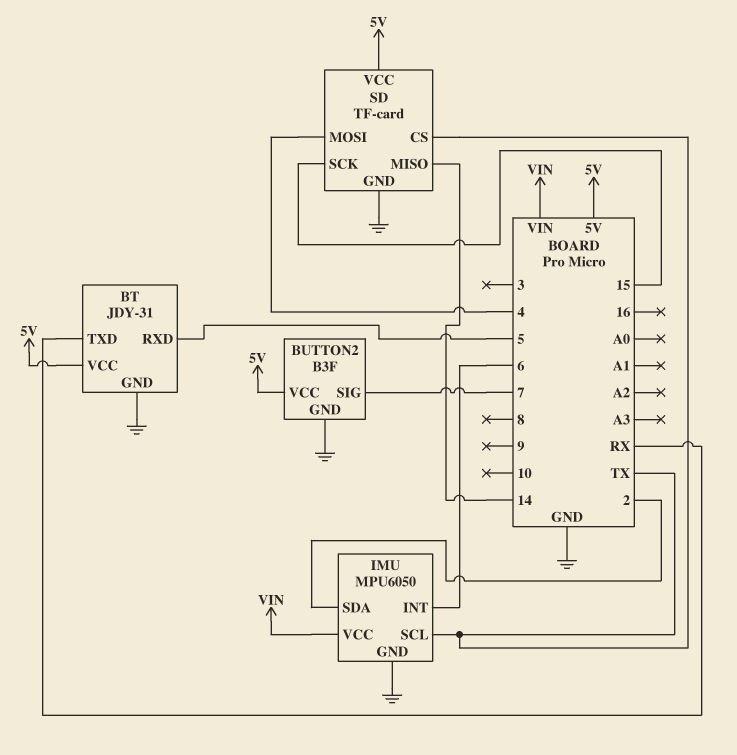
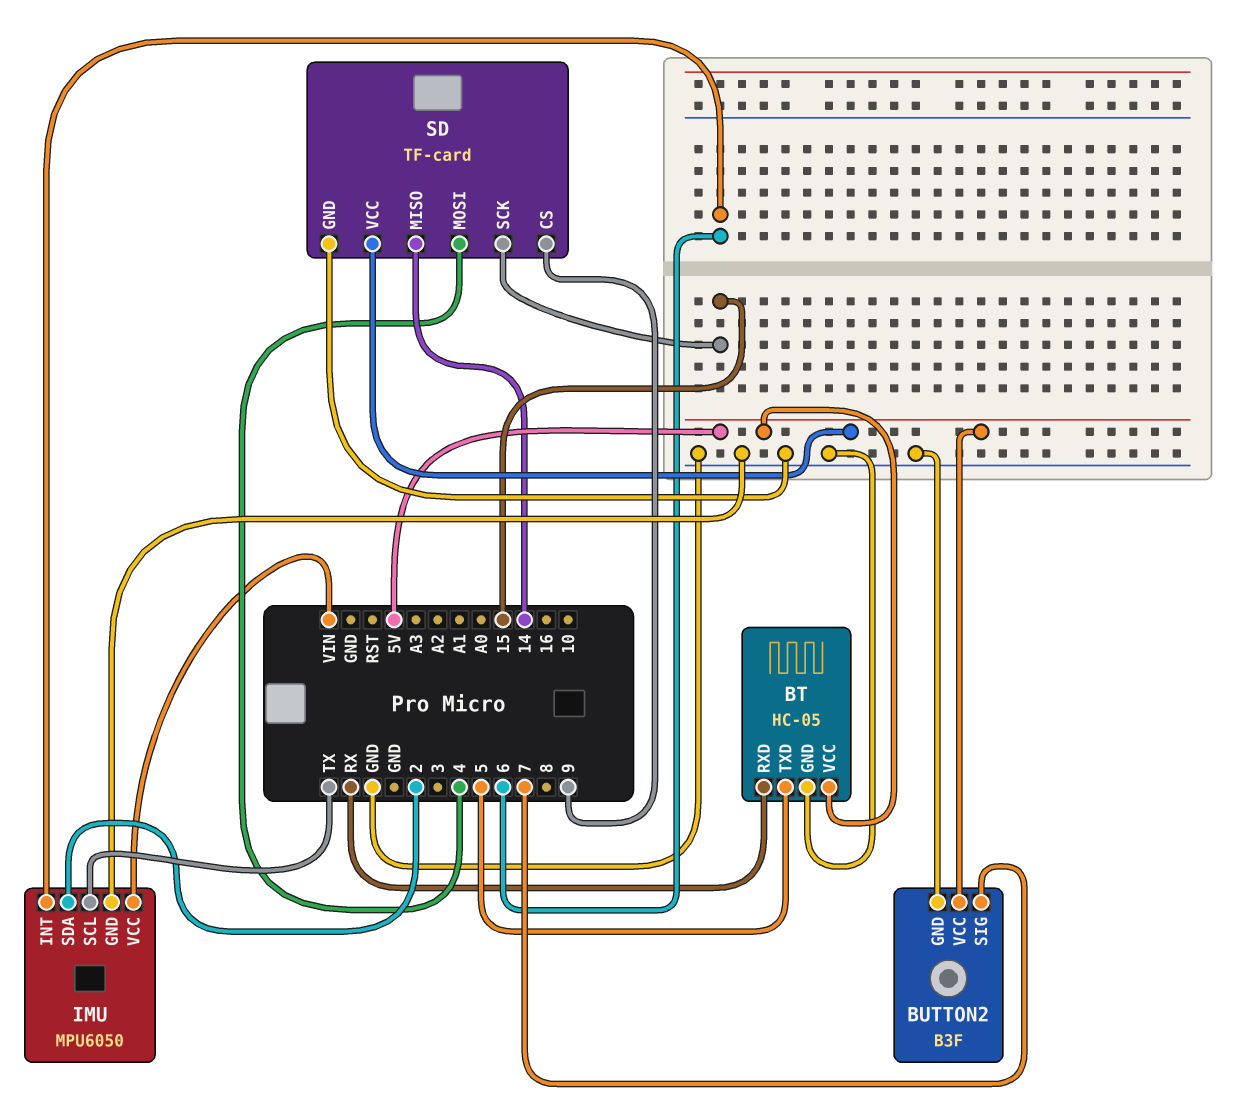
BT: JDY-31 -> HC-05
BT pin RXD: 5 -> RX
BT pin TXD: RX -> 5
SD pin CS: TX -> 9

